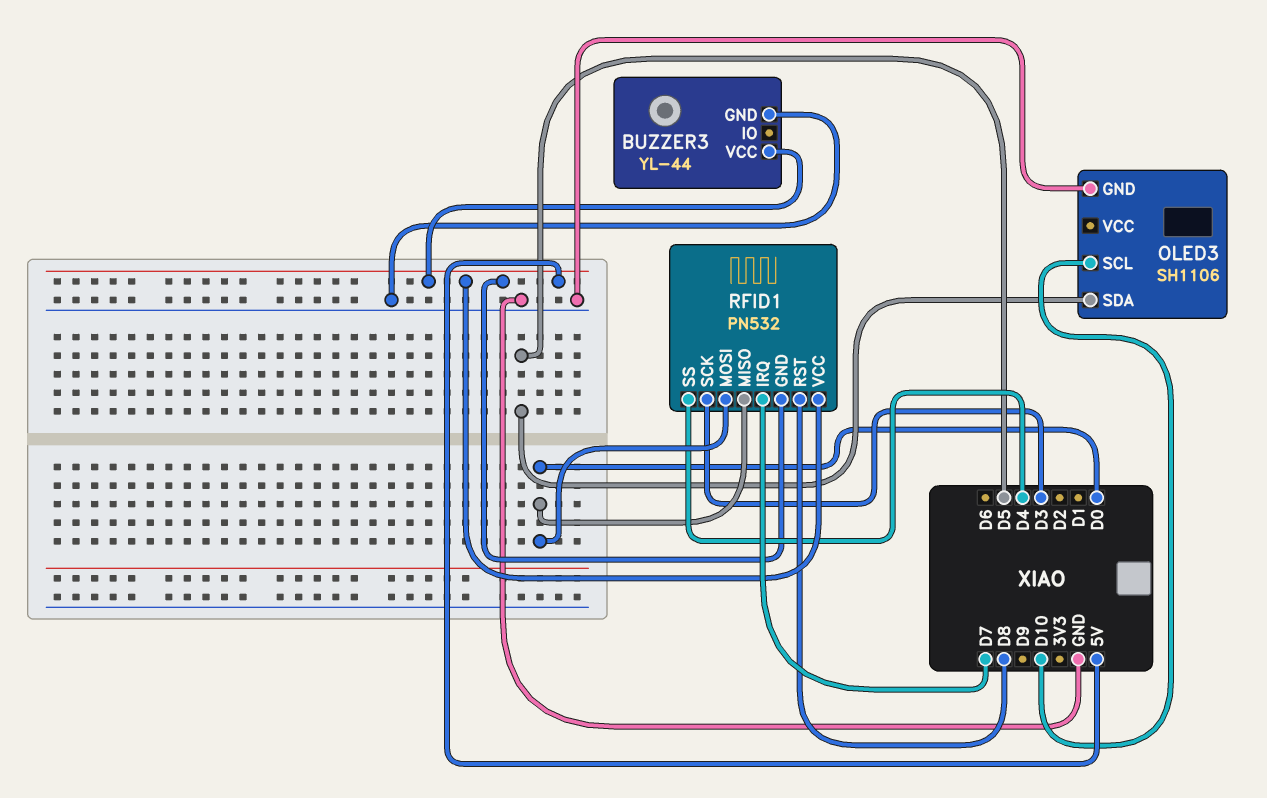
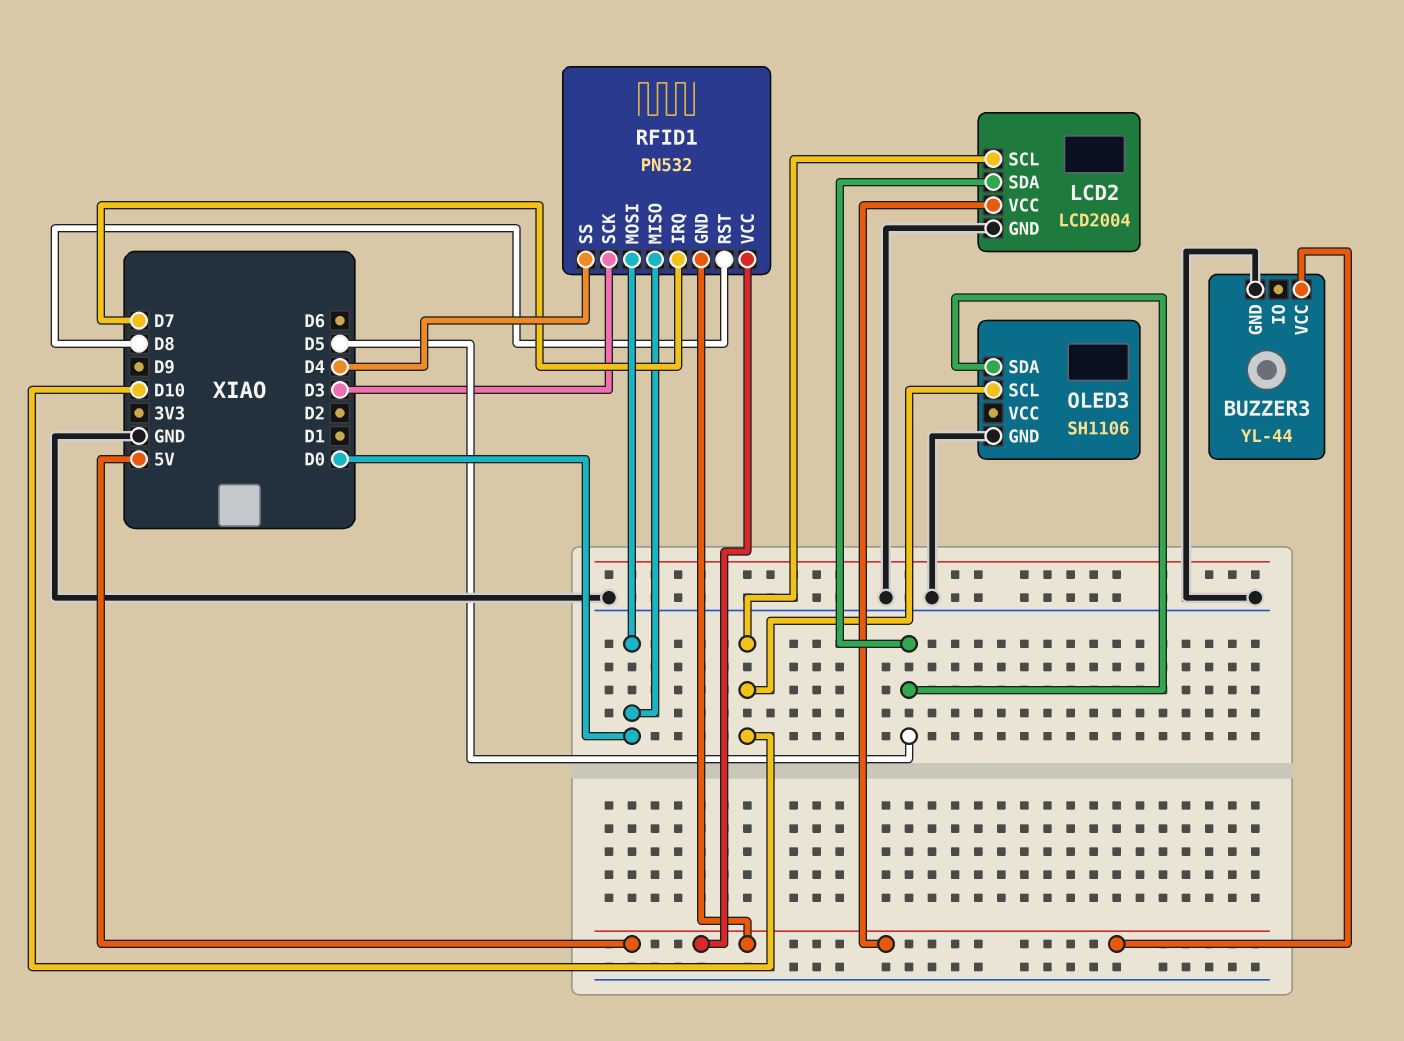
LCD2: none -> LCD2004
LCD2 pin GND: none -> GND
LCD2 pin SCL: none -> D10
LCD2 pin SDA: none -> D5
LCD2 pin VCC: none -> 5V

